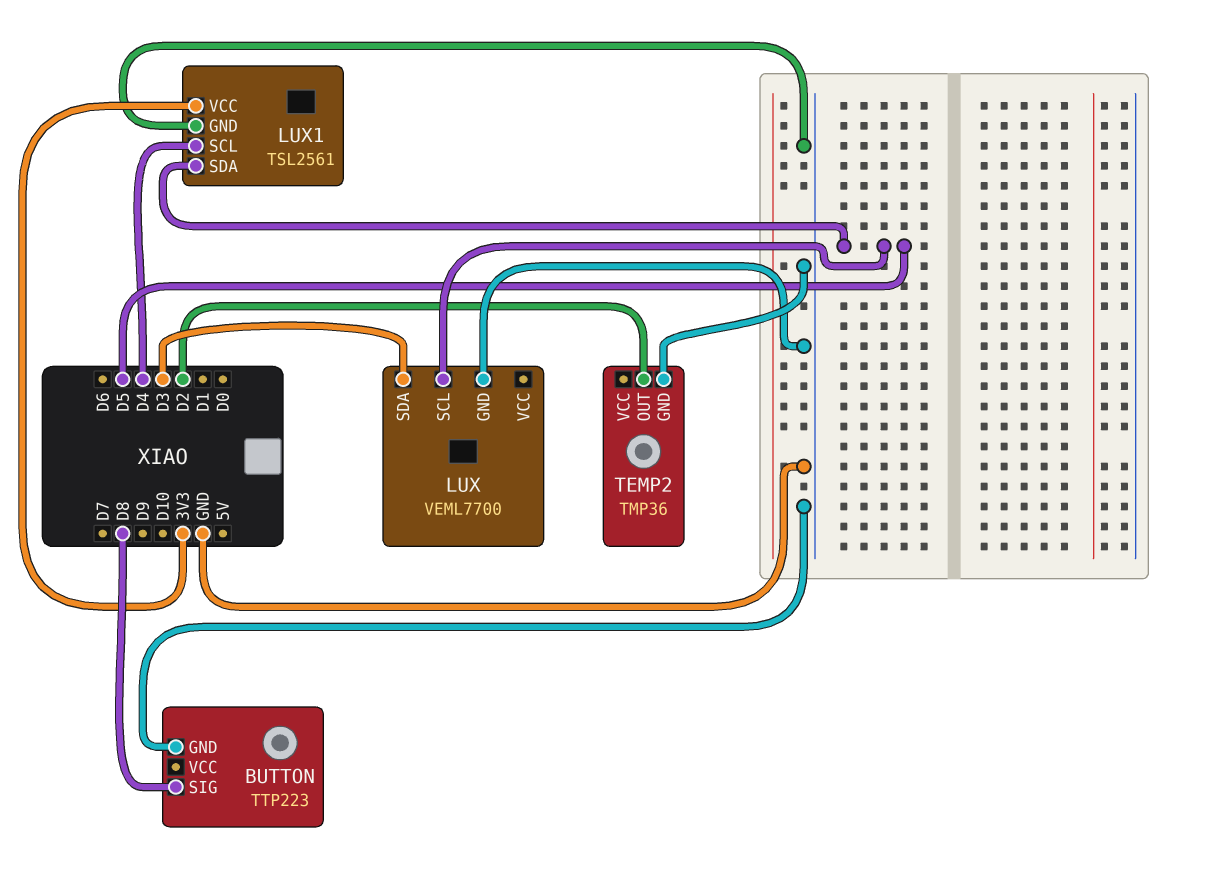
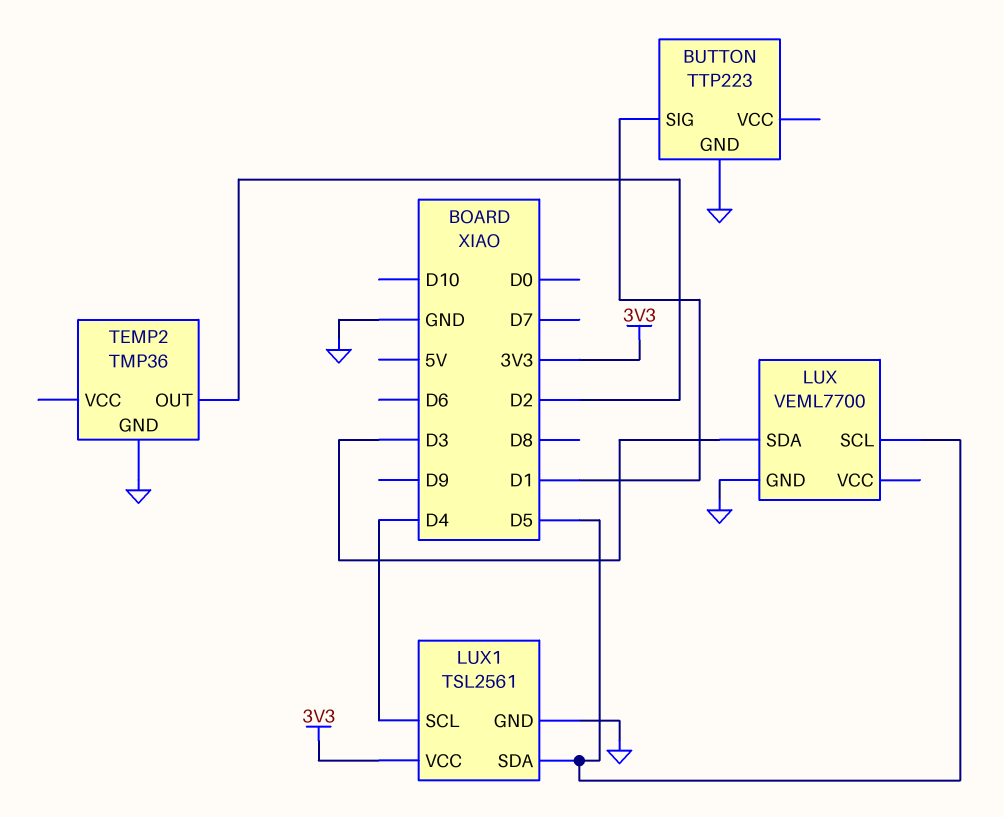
BUTTON pin SIG: D8 -> D1

